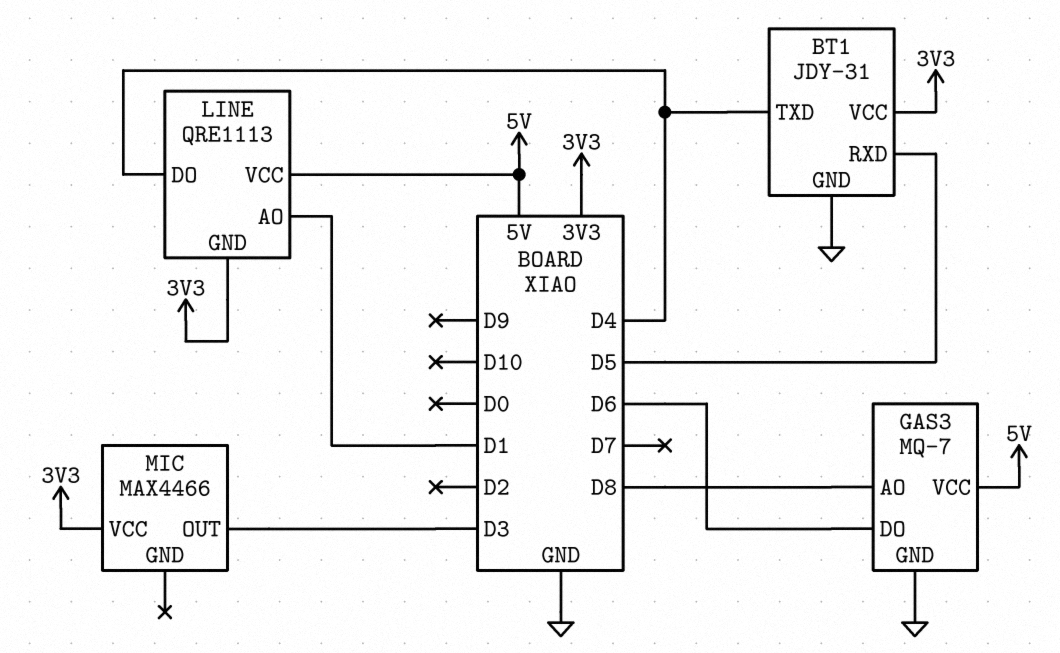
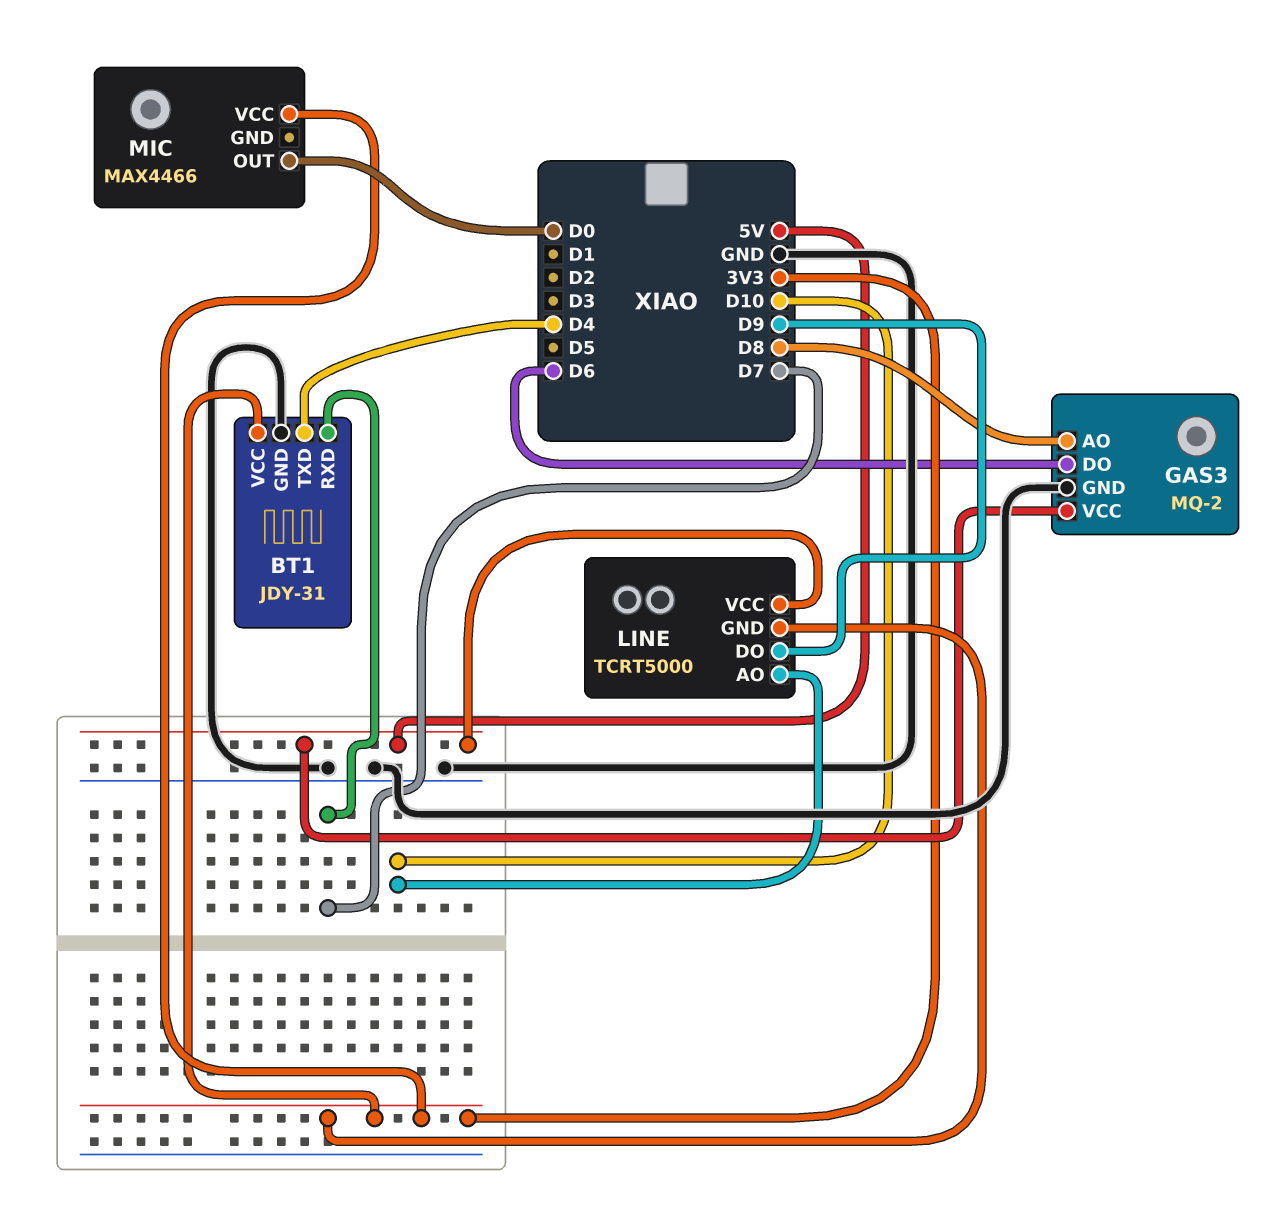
BT1 pin RXD: D5 -> D7
GAS3: MQ-7 -> MQ-2
LINE: QRE1113 -> TCRT5000
LINE pin AO: D1 -> D10
LINE pin DO: D4 -> D9
MIC pin OUT: D3 -> D0

